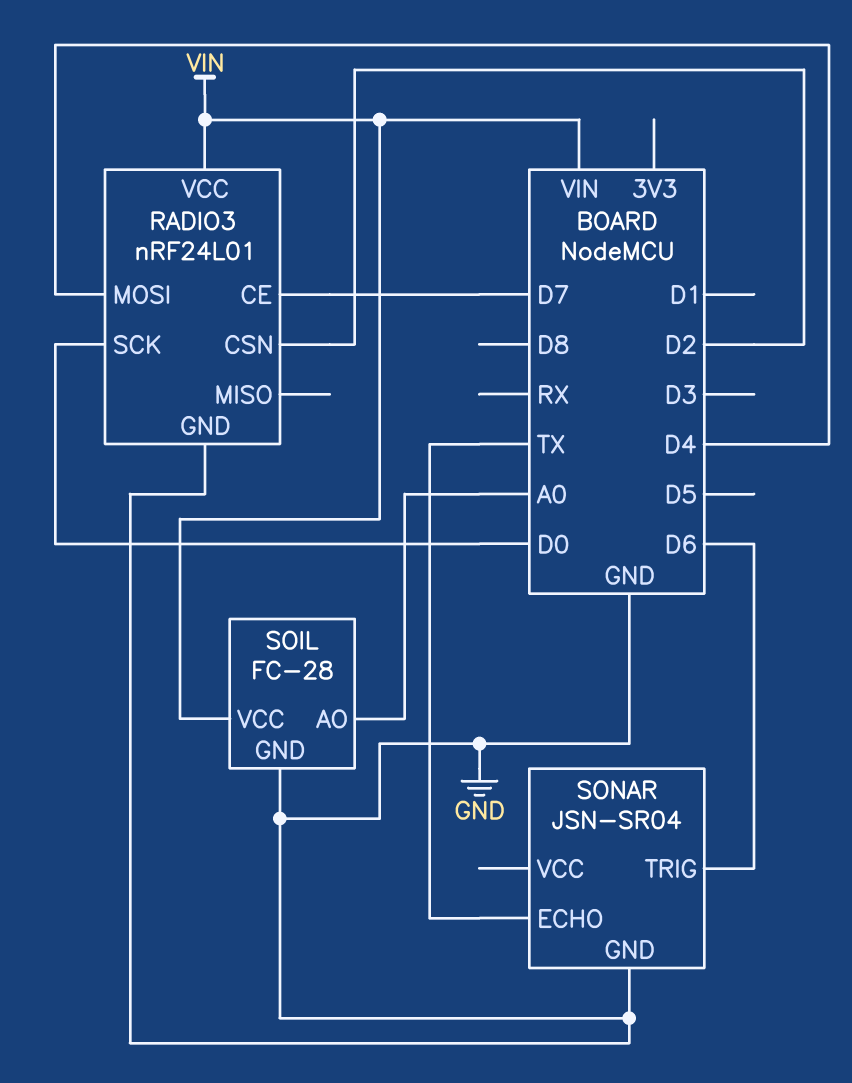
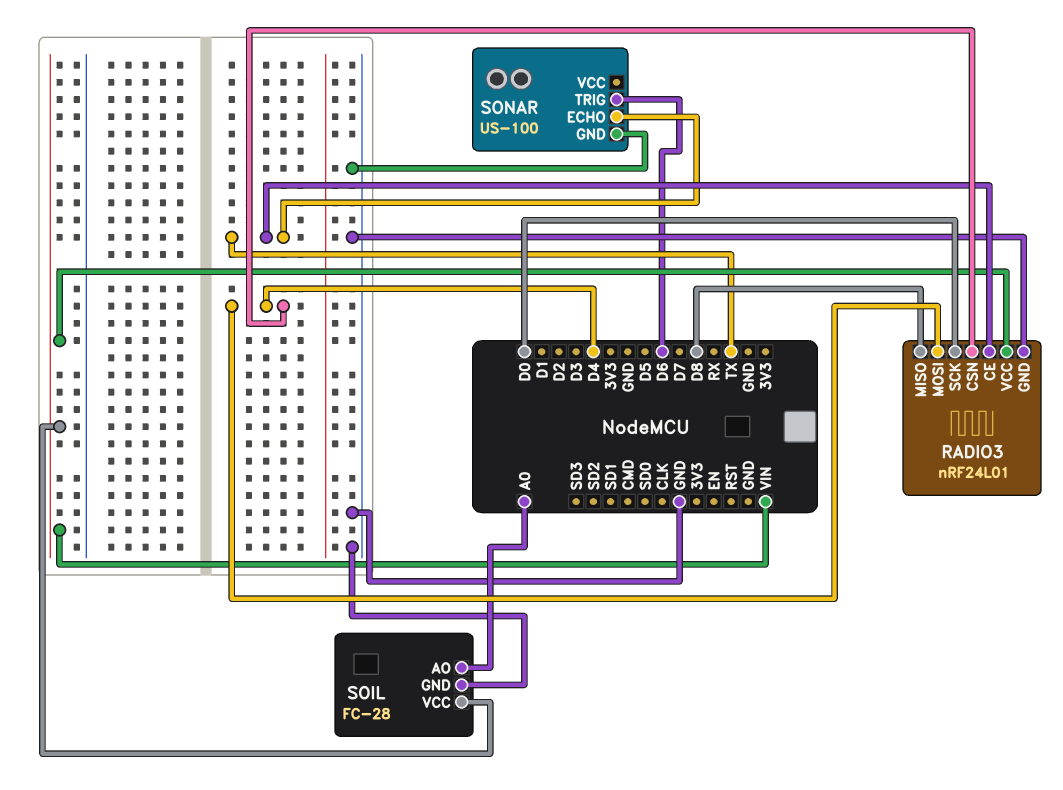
RADIO3 pin CE: D7 -> TX
RADIO3 pin CSN: D2 -> D4
RADIO3 pin MISO: none -> D8
SONAR: JSN-SR04 -> US-100

